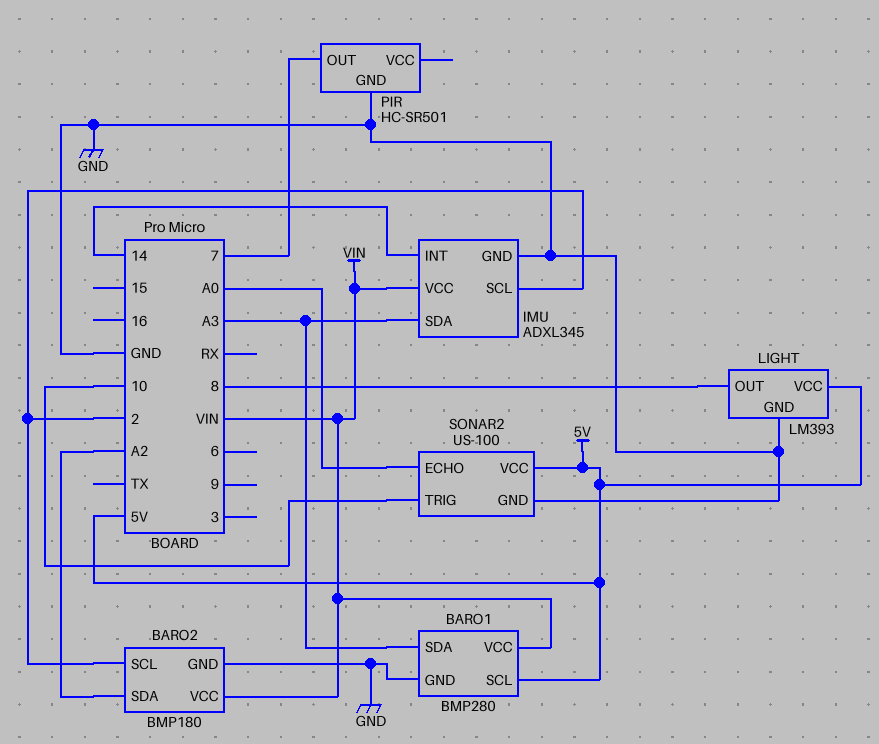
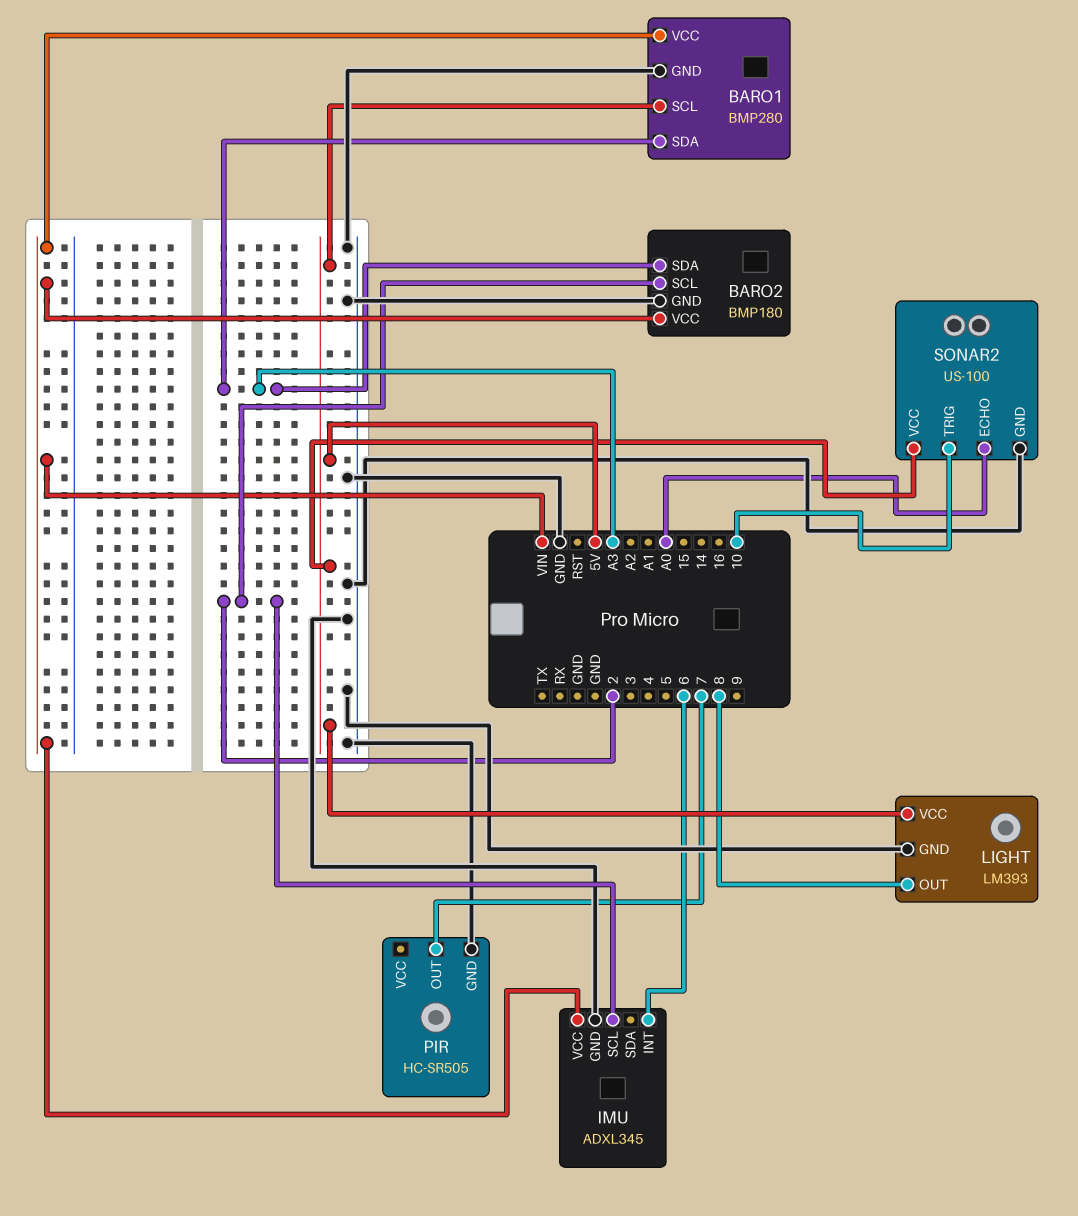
BARO2 pin SDA: A2 -> A3
IMU pin INT: 14 -> 6
IMU pin SDA: A3 -> none
PIR: HC-SR501 -> HC-SR505

